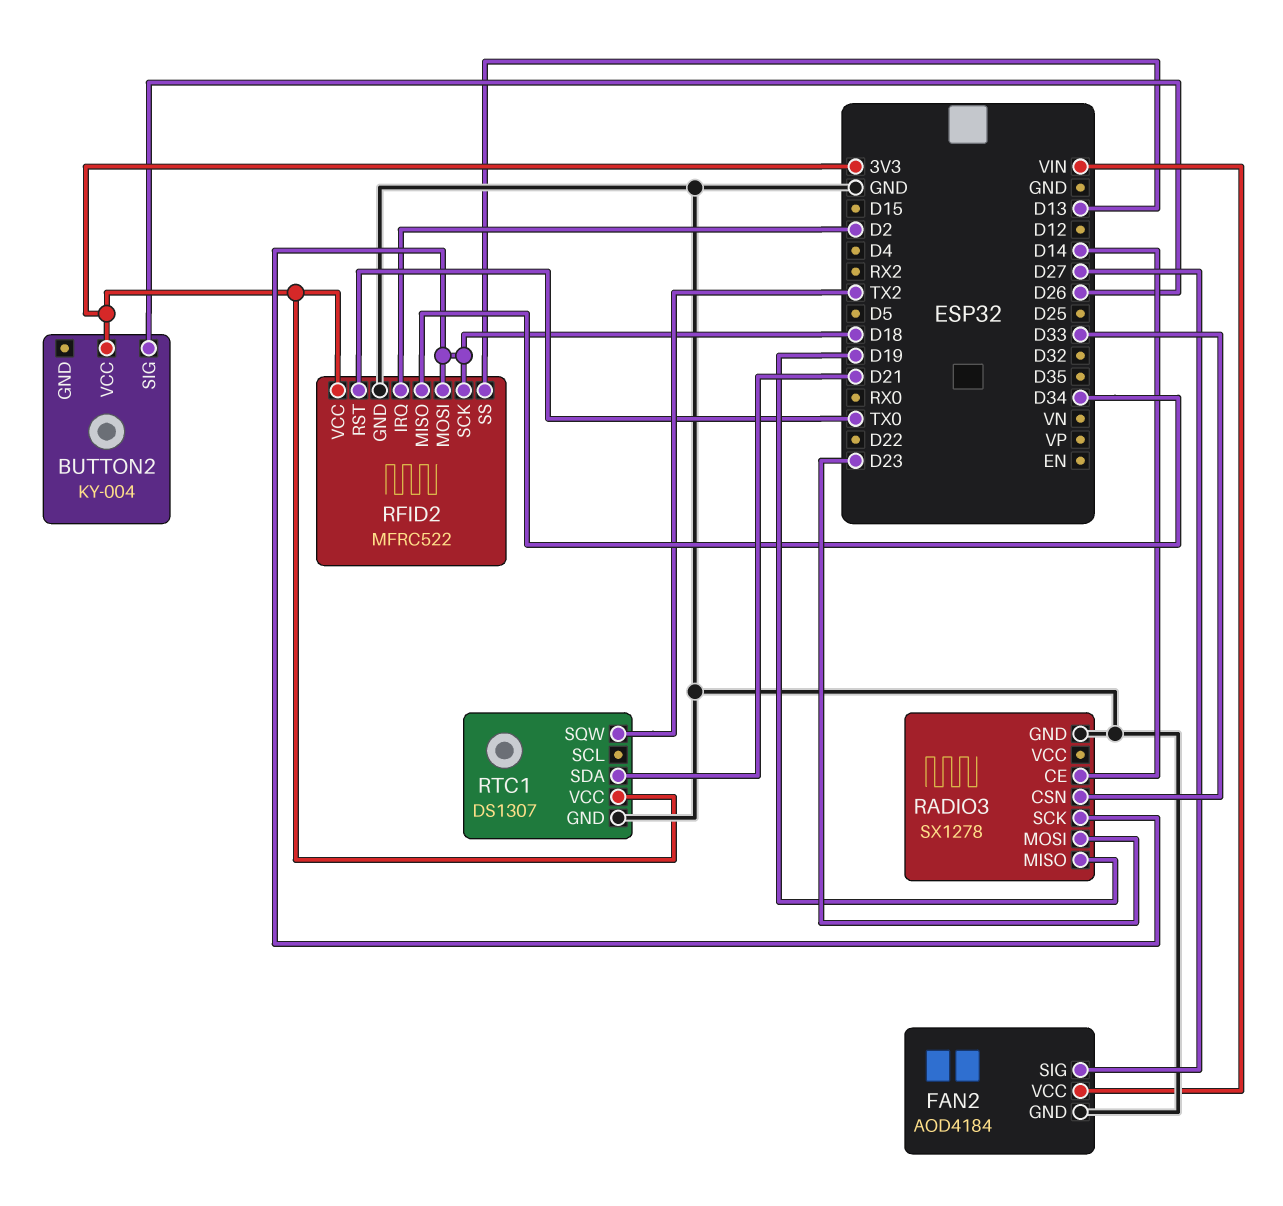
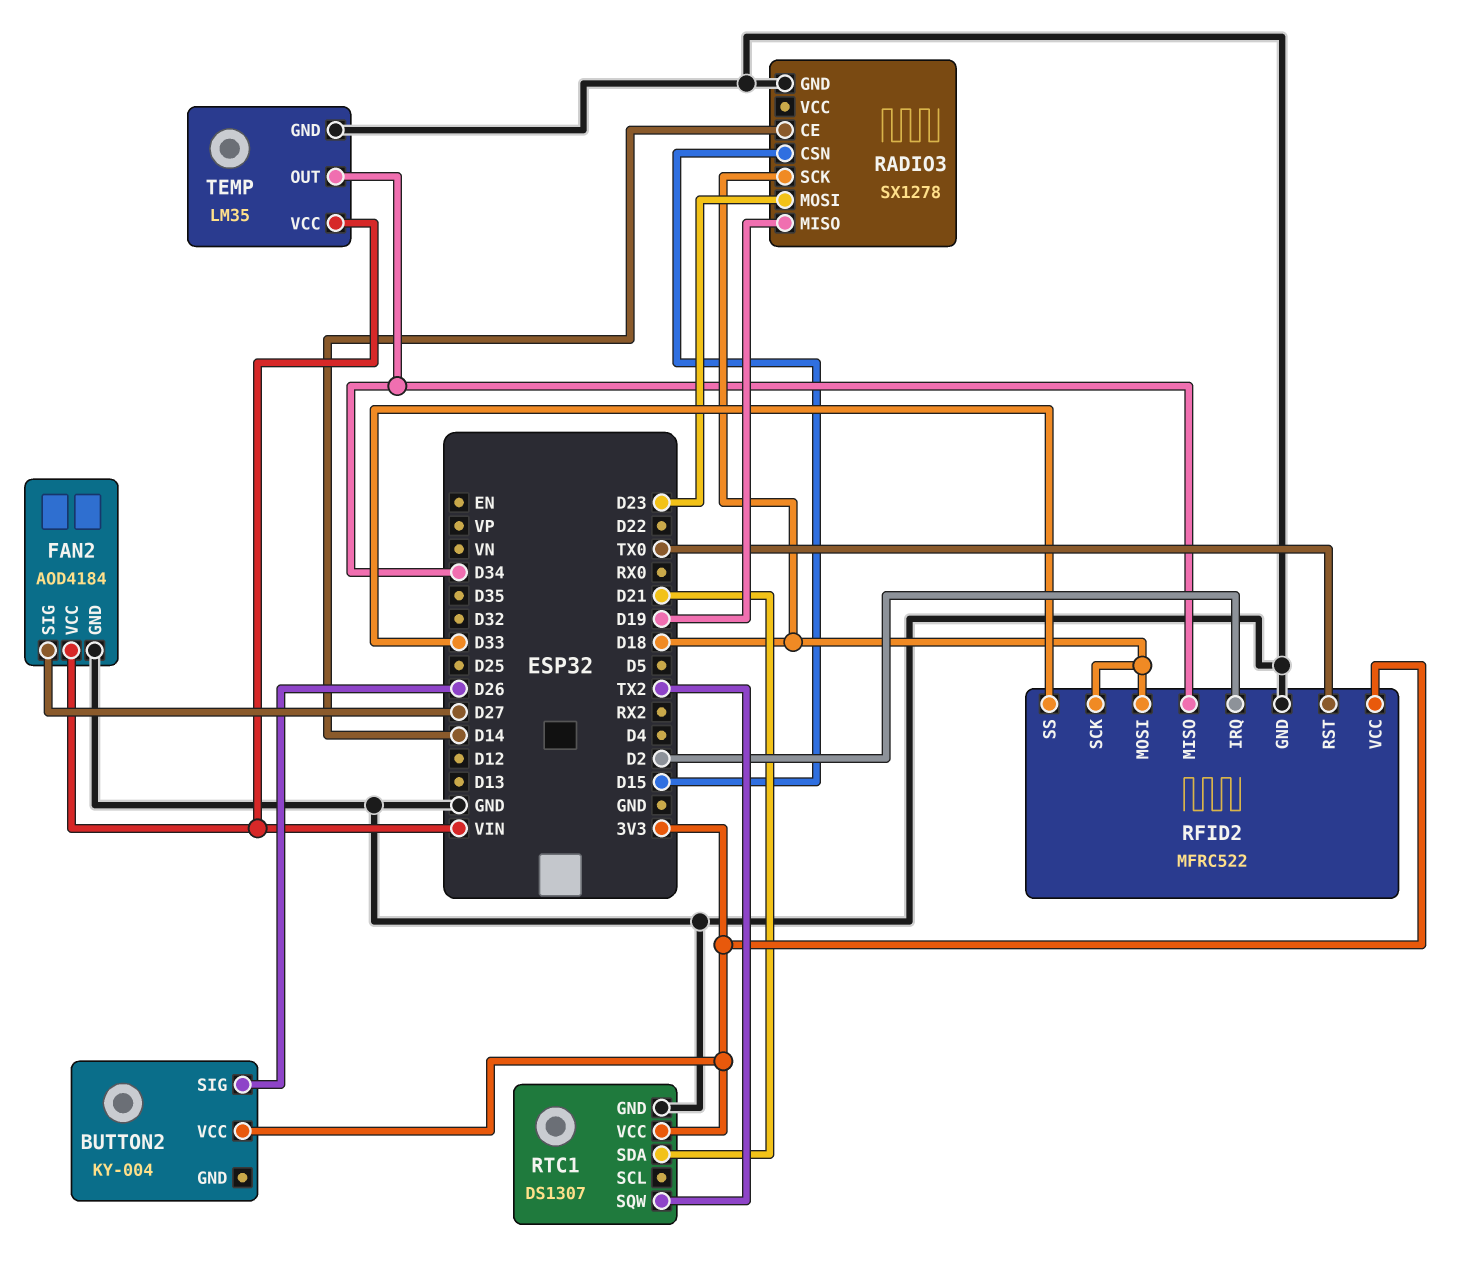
RADIO3 pin CSN: D33 -> D15
RFID2 pin SS: D13 -> D33
TEMP: none -> LM35
TEMP pin GND: none -> GND
TEMP pin OUT: none -> D34
TEMP pin VCC: none -> VIN

